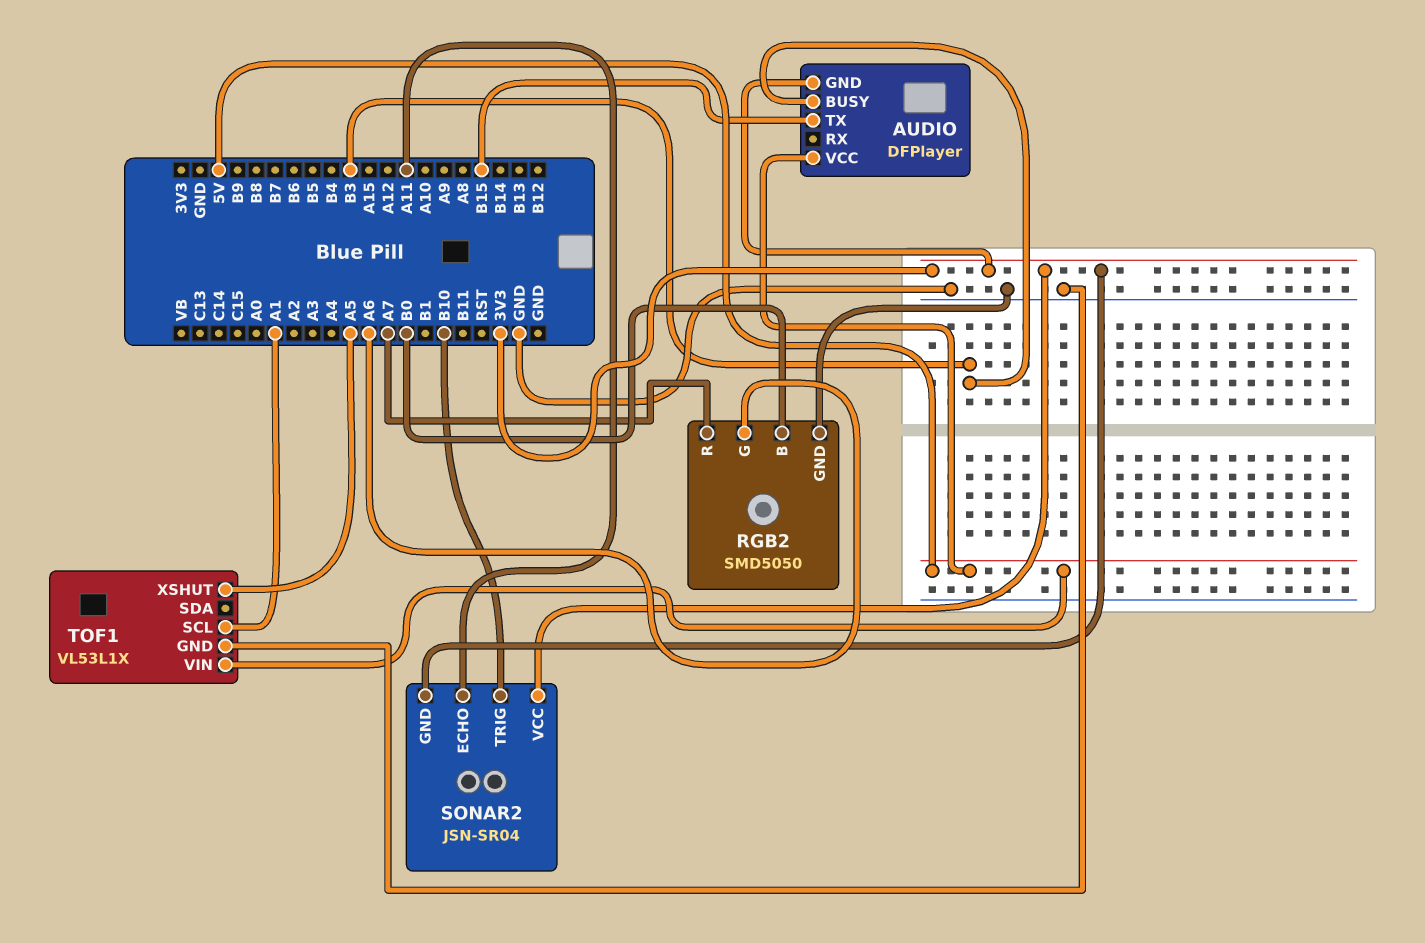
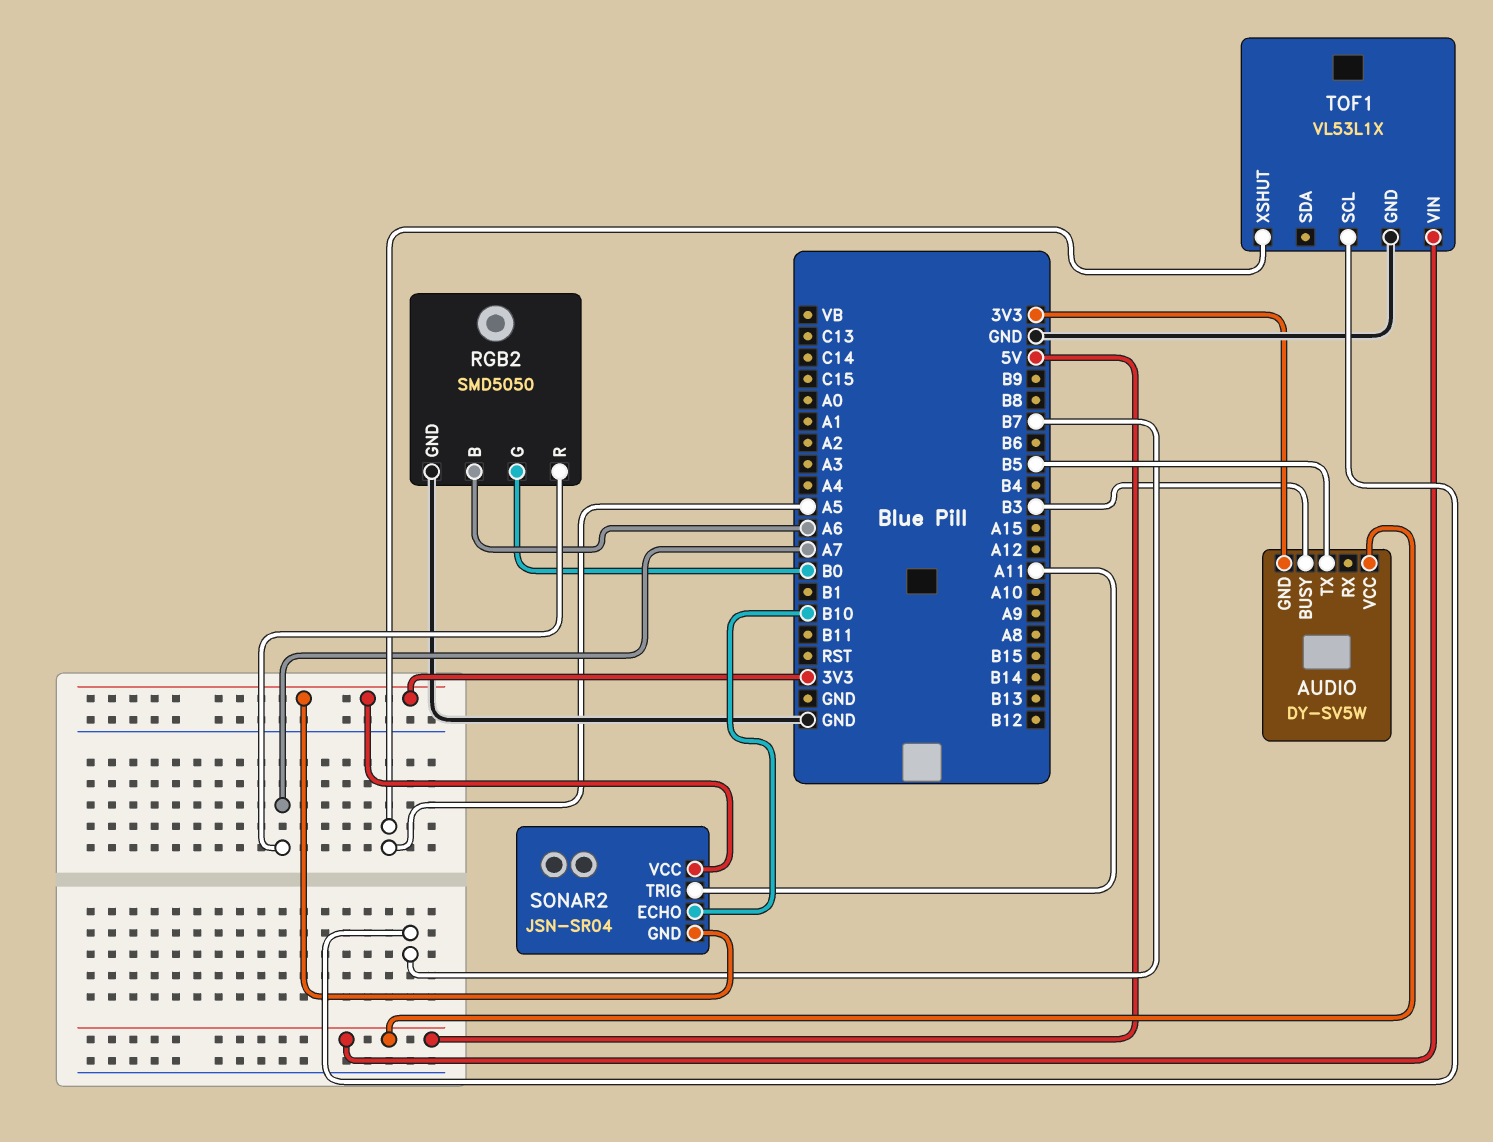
AUDIO: DFPlayer -> DY-SV5W
AUDIO pin TX: B15 -> B5
RGB2 pin B: B0 -> A6
RGB2 pin G: A6 -> B0
SONAR2 pin ECHO: A11 -> B10
SONAR2 pin TRIG: B10 -> A11
TOF1 pin SCL: A1 -> B7

